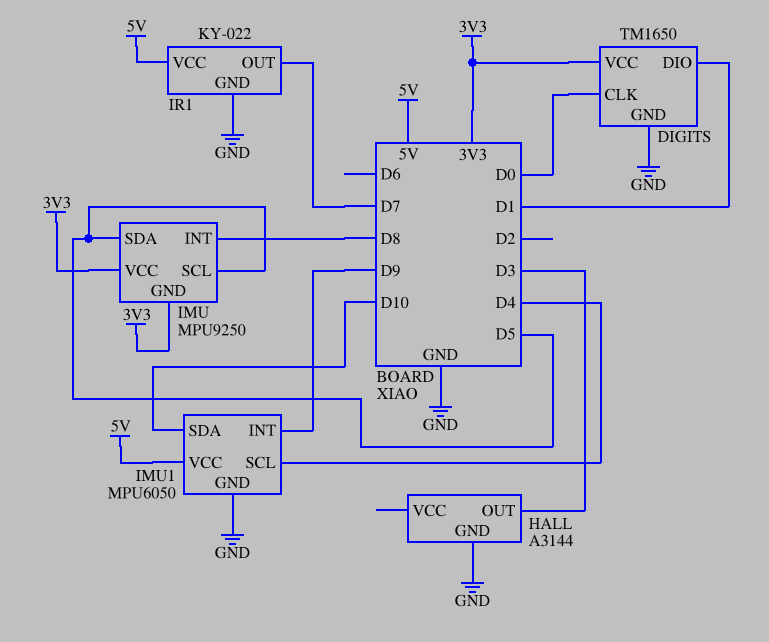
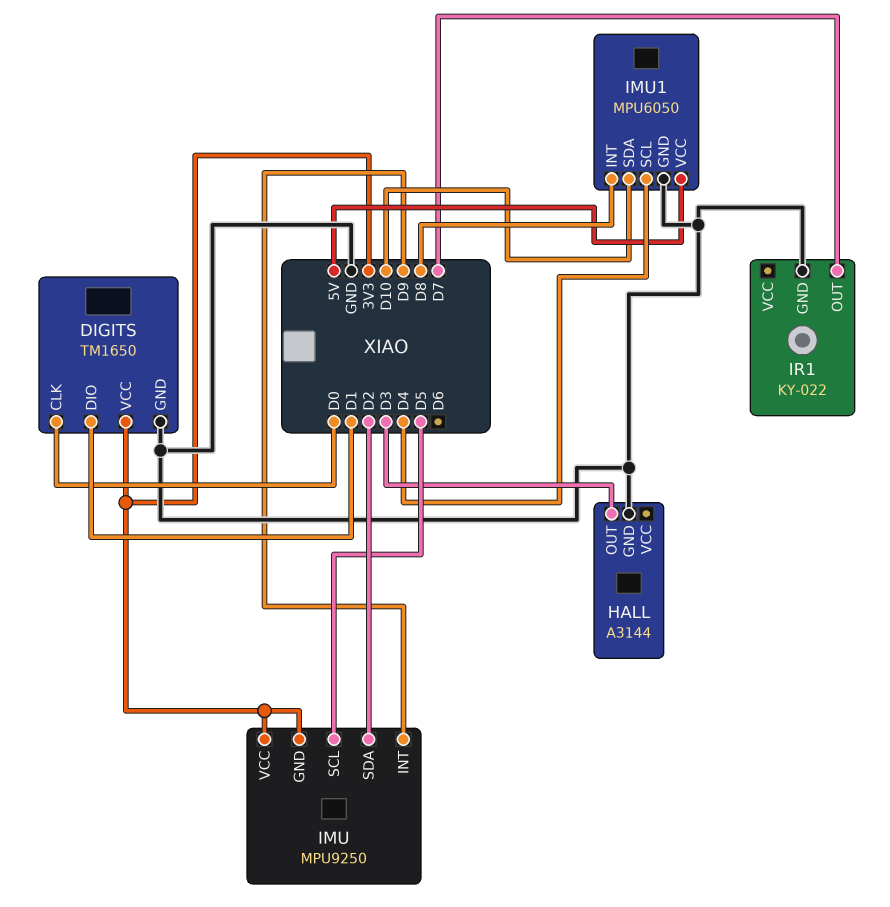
IMU pin INT: D8 -> D9
IMU pin SDA: D5 -> D2
IMU1 pin INT: D9 -> D8
IR1 pin VCC: 5V -> none

